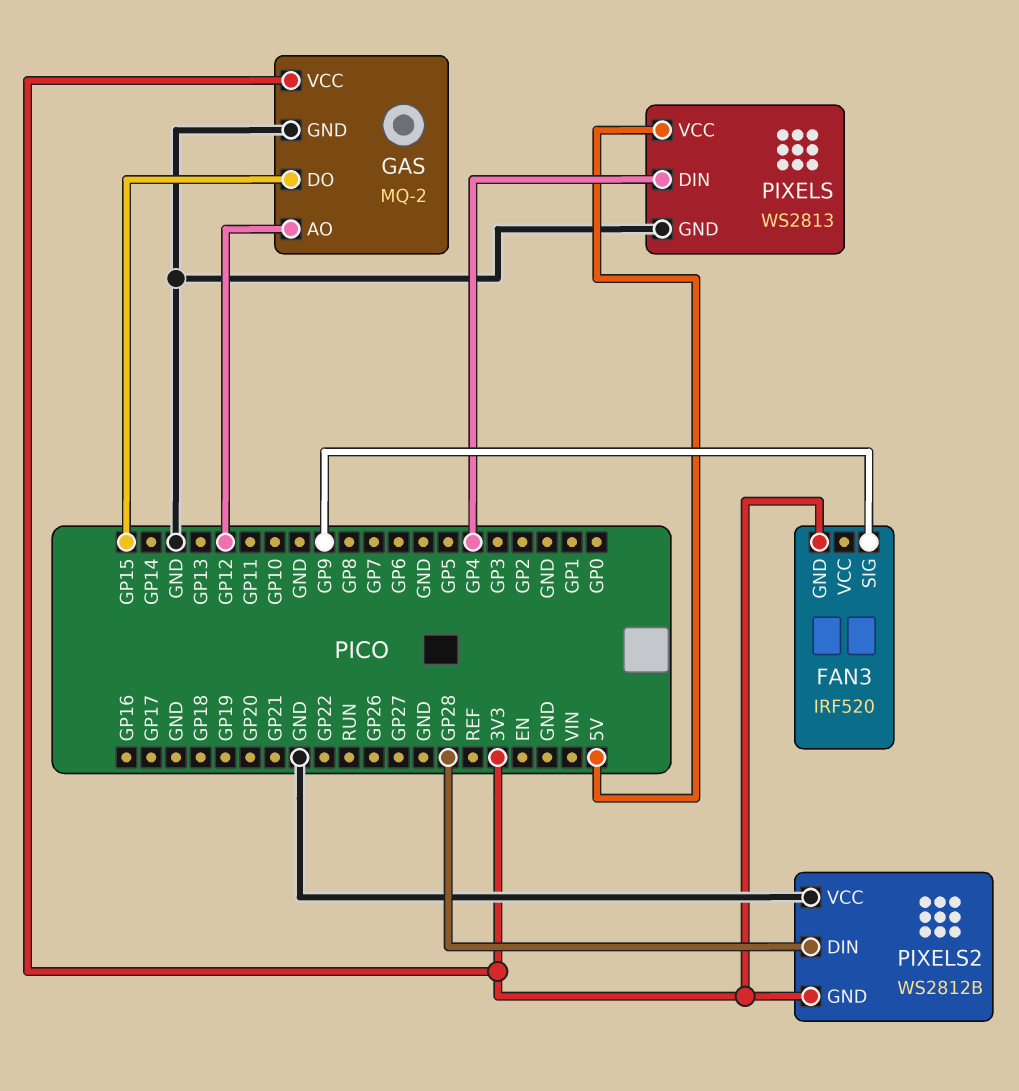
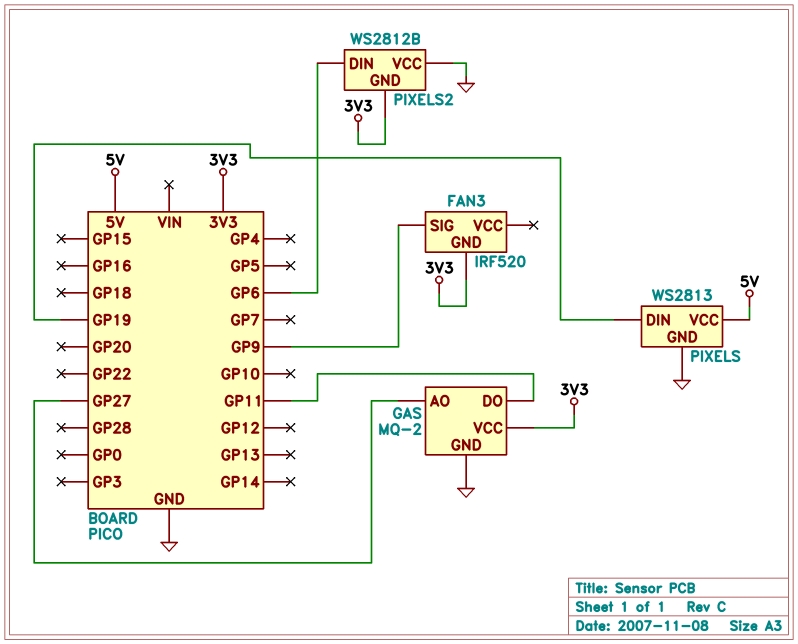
GAS pin AO: GP12 -> GP27
GAS pin DO: GP15 -> GP11
PIXELS pin DIN: GP4 -> GP19
PIXELS2 pin DIN: GP28 -> GP6

